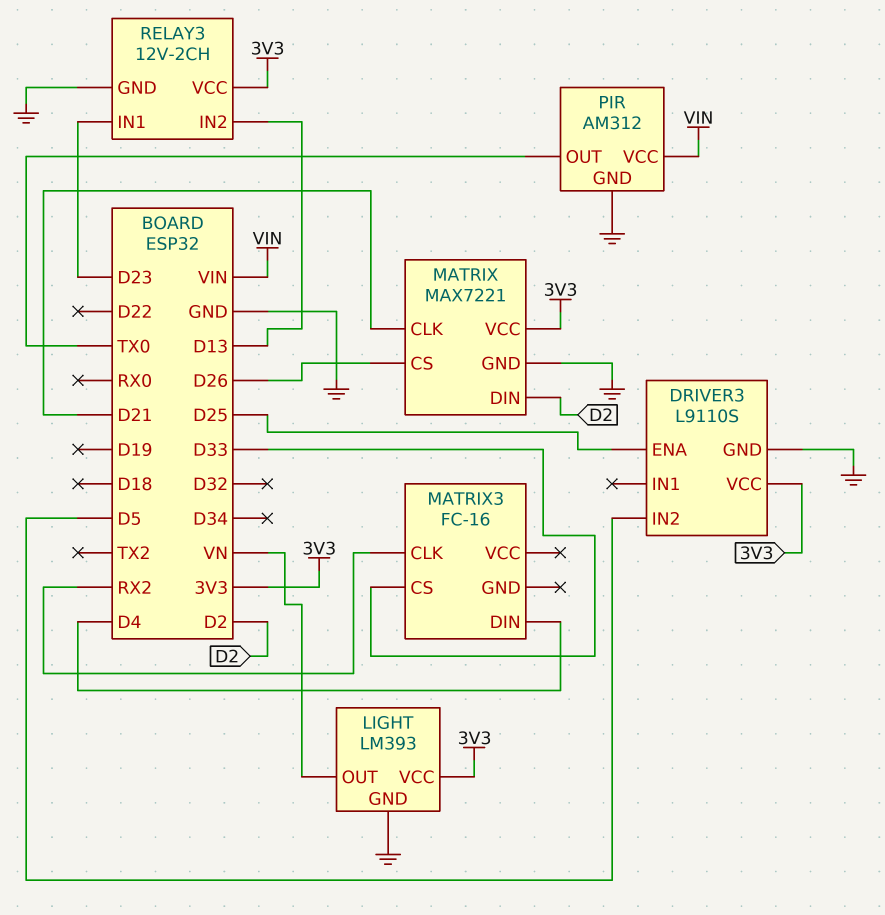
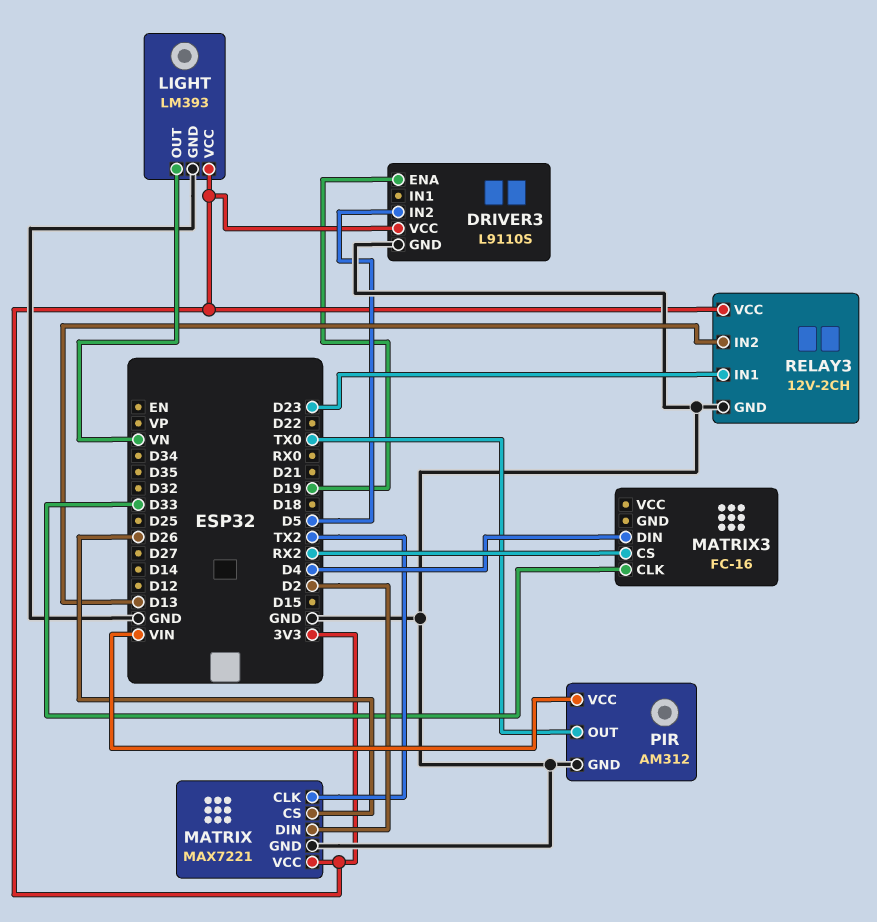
DRIVER3 pin ENA: D25 -> D19
MATRIX pin CLK: D21 -> TX2
MATRIX3 pin CLK: RX2 -> D33
MATRIX3 pin CS: D33 -> RX2

